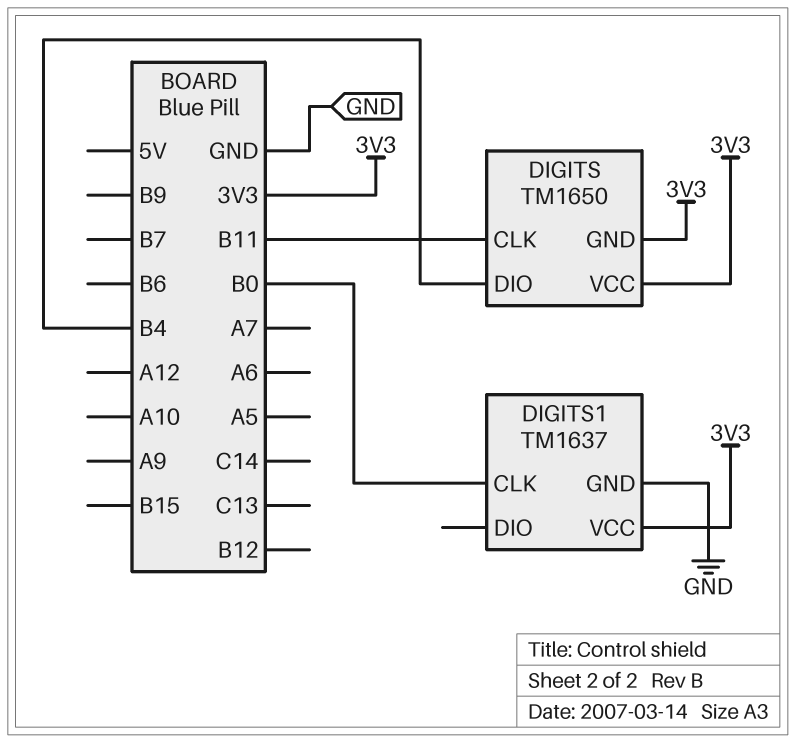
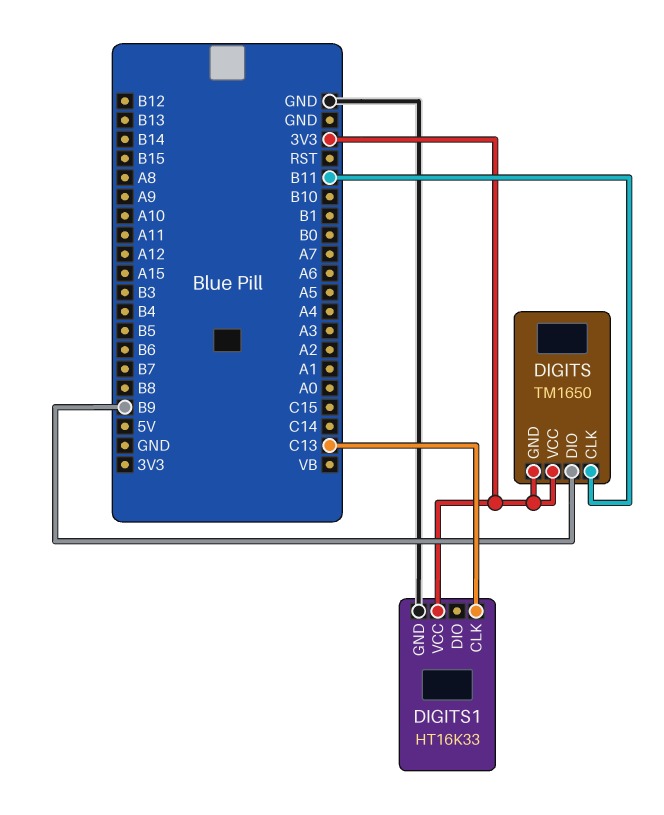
DIGITS pin DIO: B4 -> B9
DIGITS1: TM1637 -> HT16K33
DIGITS1 pin CLK: B0 -> C13

